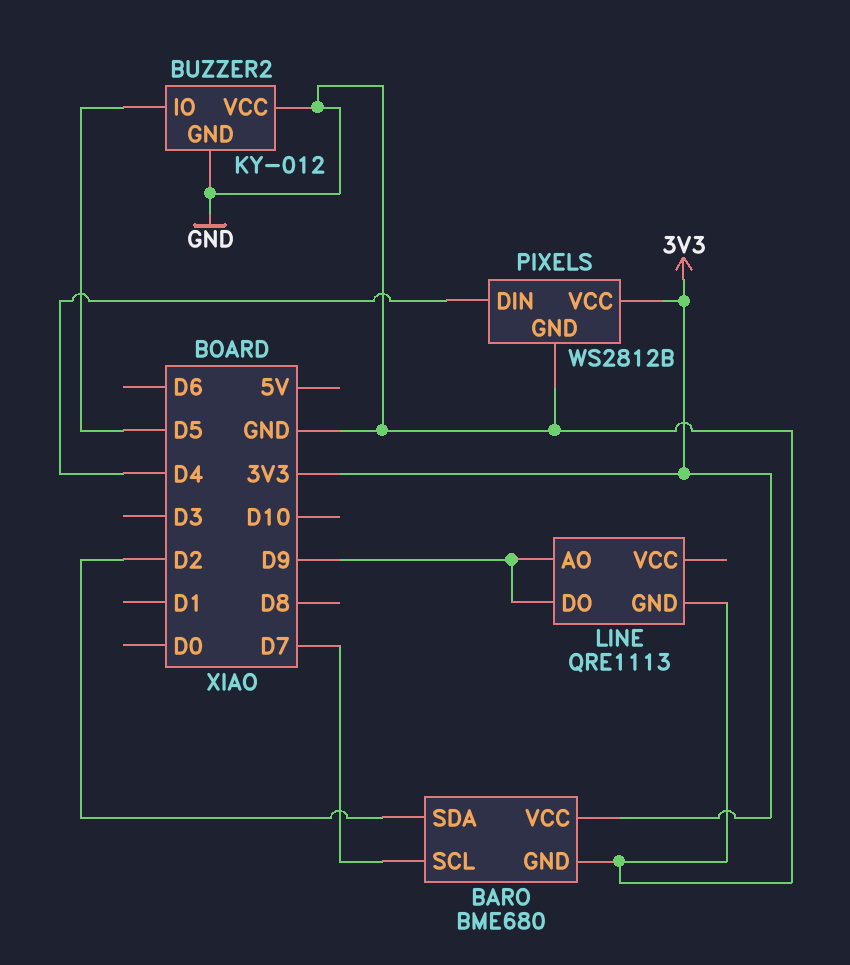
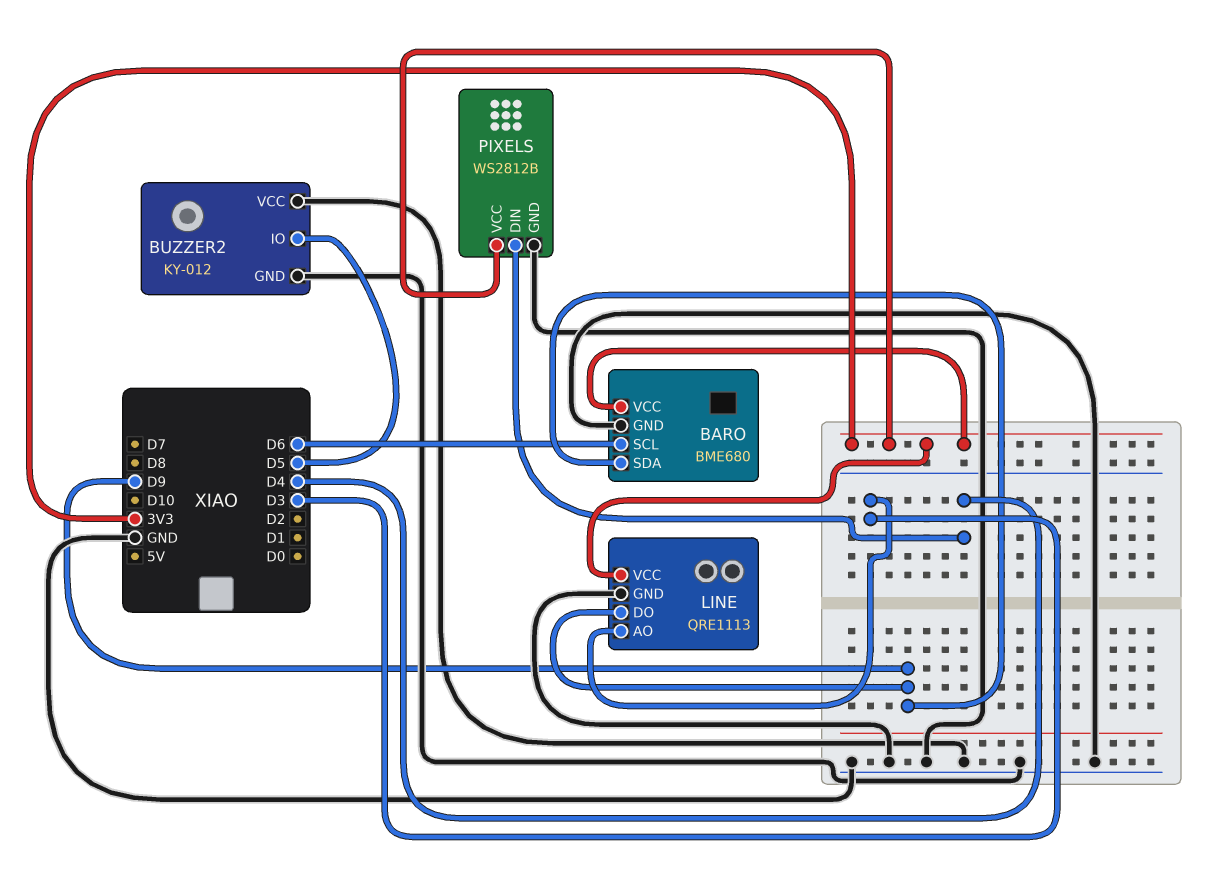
BARO pin SCL: D7 -> D6
BARO pin SDA: D2 -> D9
LINE pin AO: D9 -> D3
LINE pin VCC: none -> 3V3

